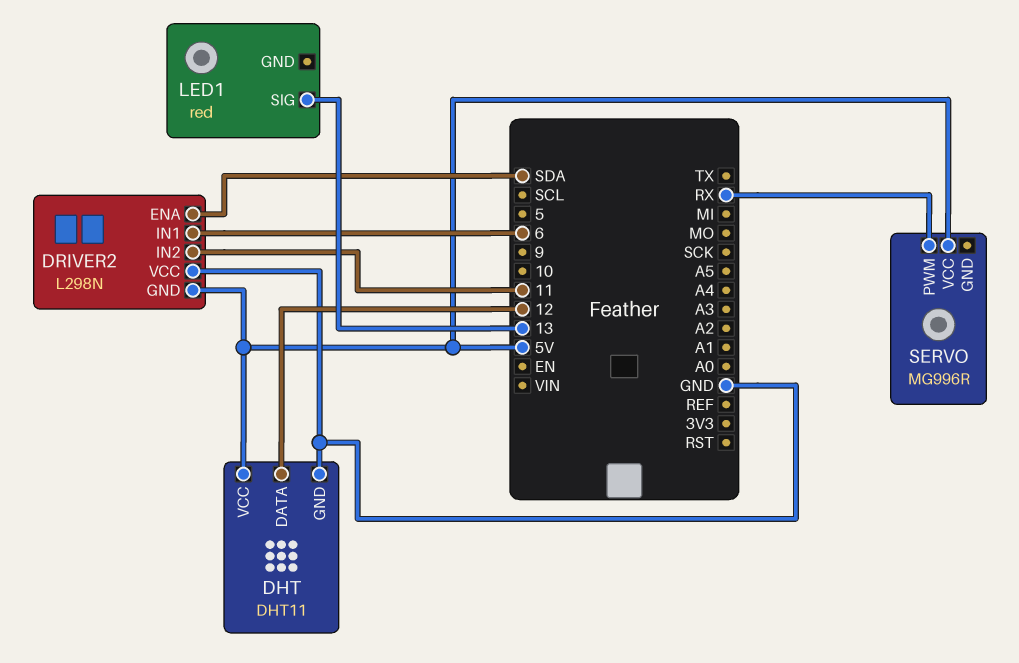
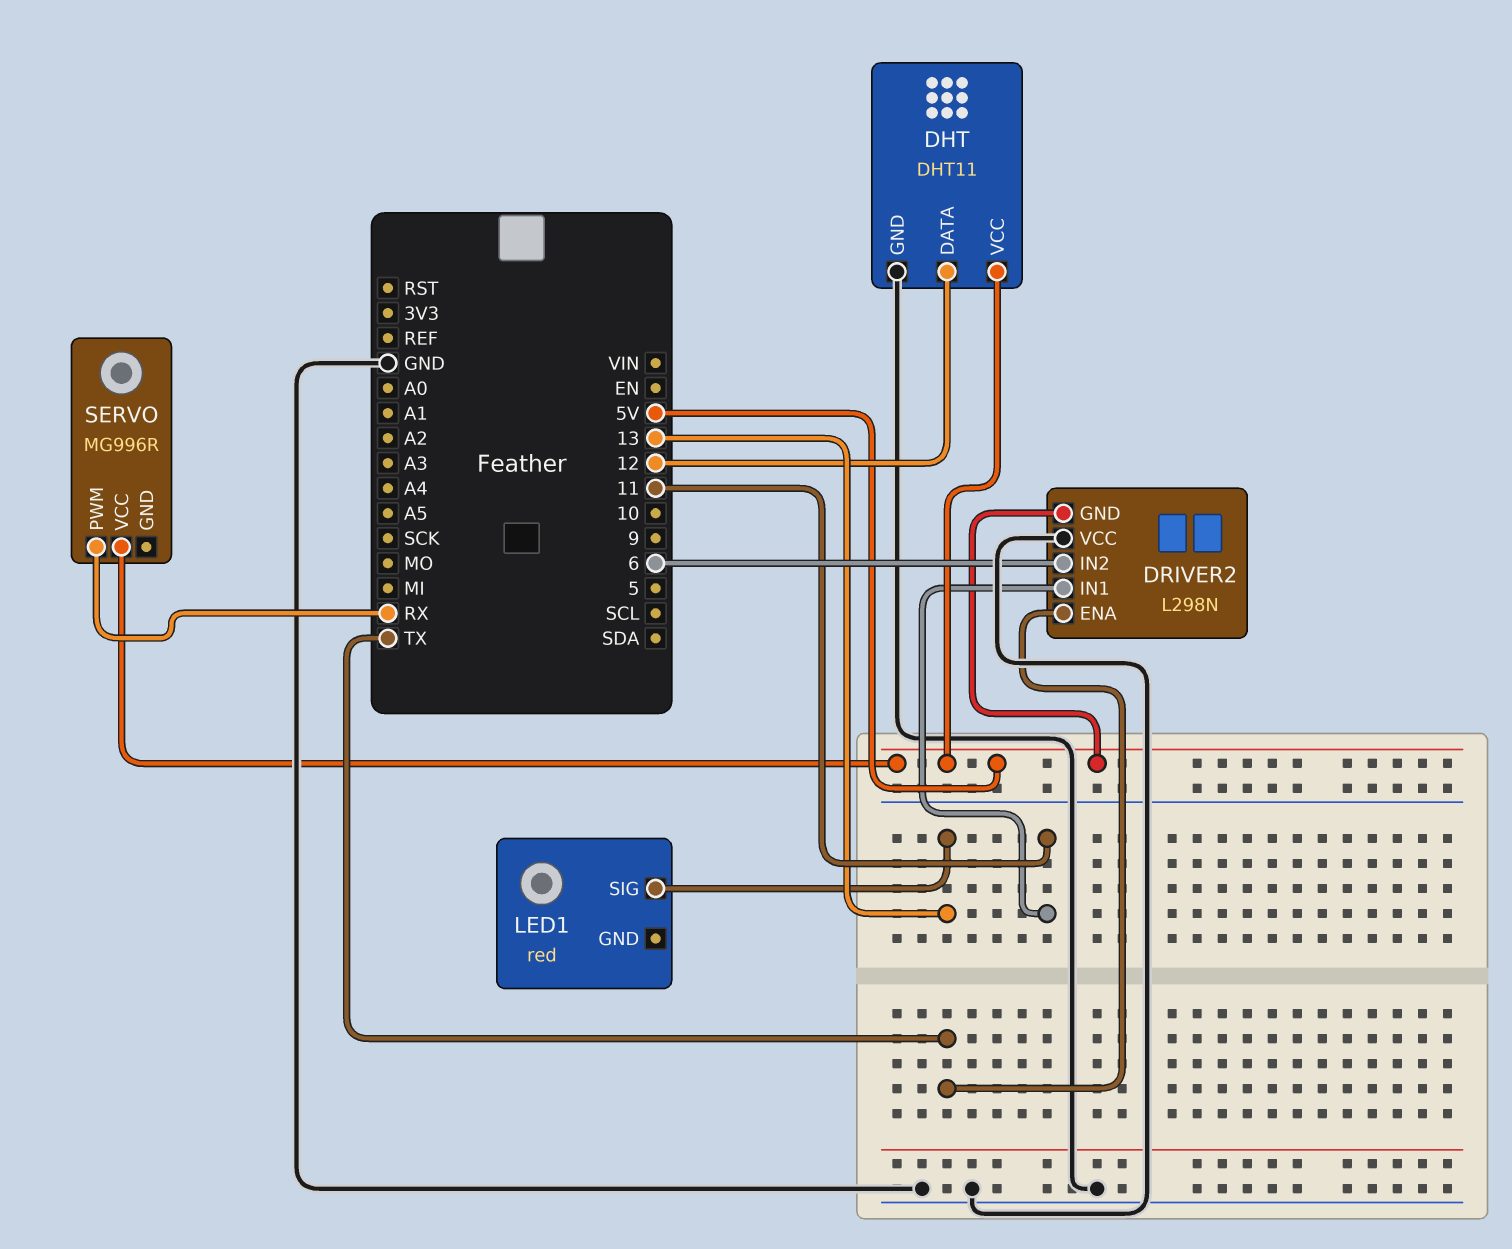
DRIVER2 pin ENA: SDA -> TX
DRIVER2 pin IN1: 6 -> 11
DRIVER2 pin IN2: 11 -> 6

